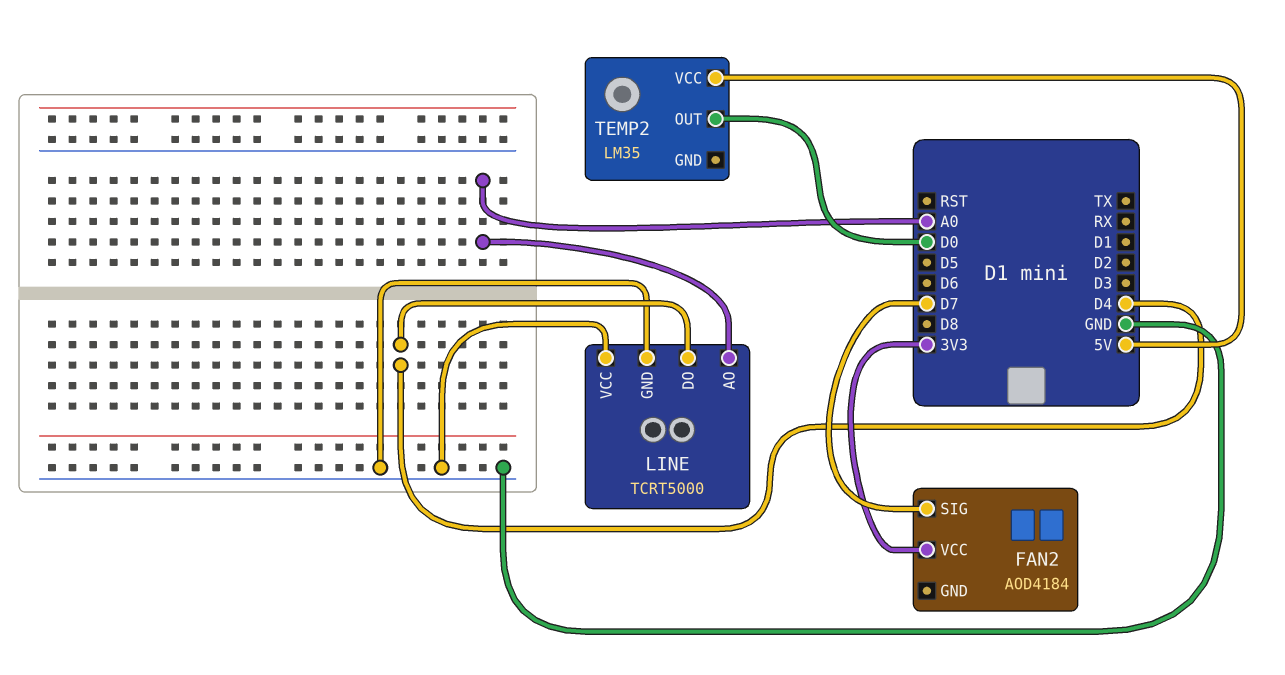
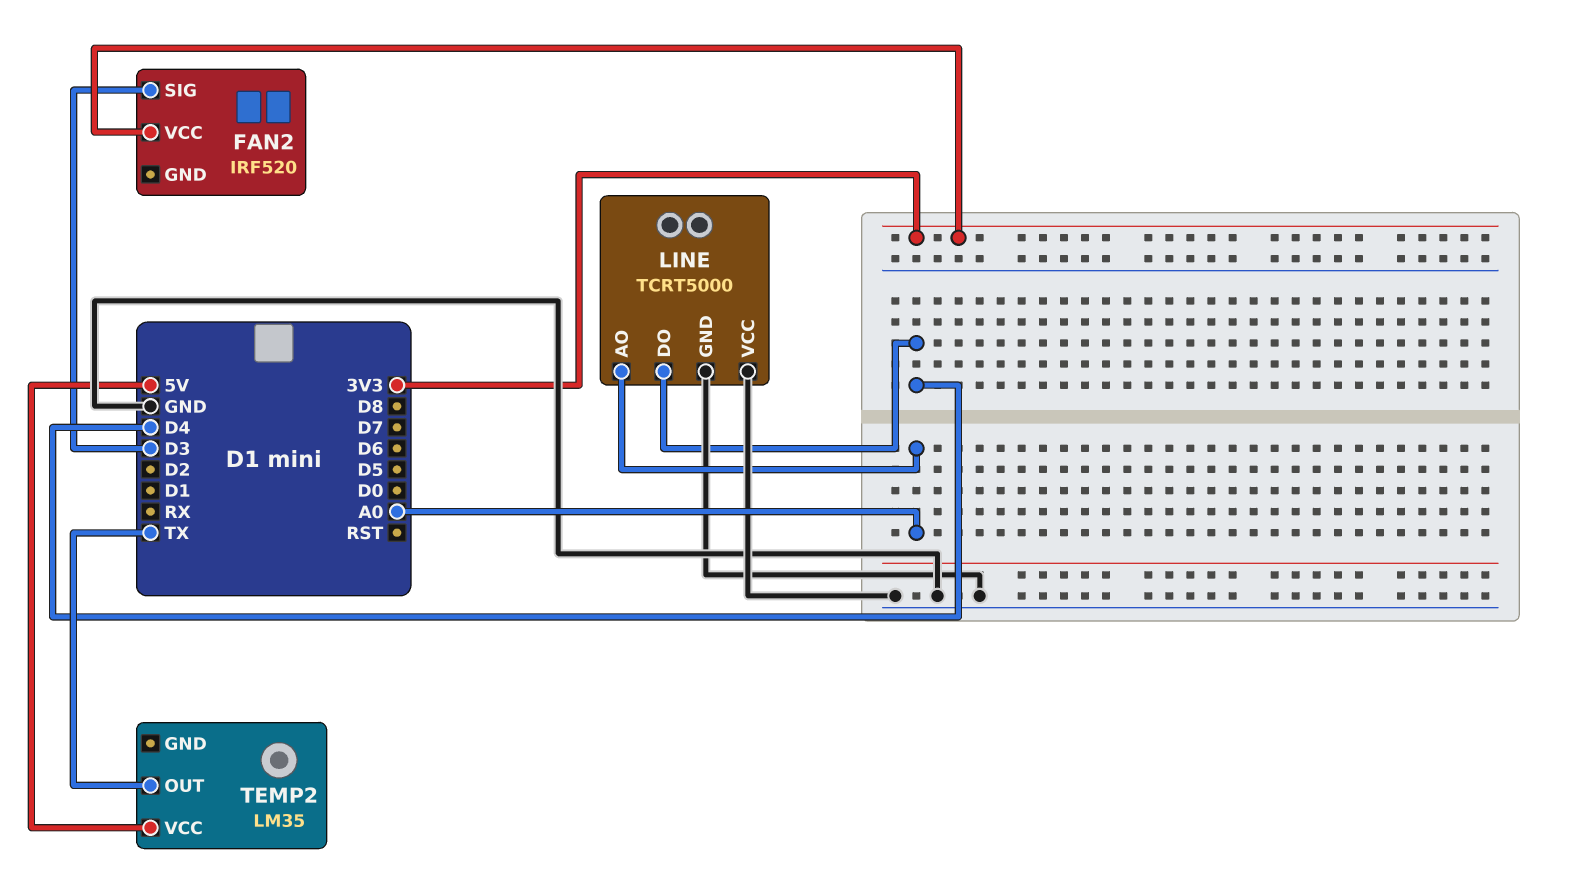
FAN2: AOD4184 -> IRF520
FAN2 pin SIG: D7 -> D3
TEMP2 pin OUT: D0 -> TX

